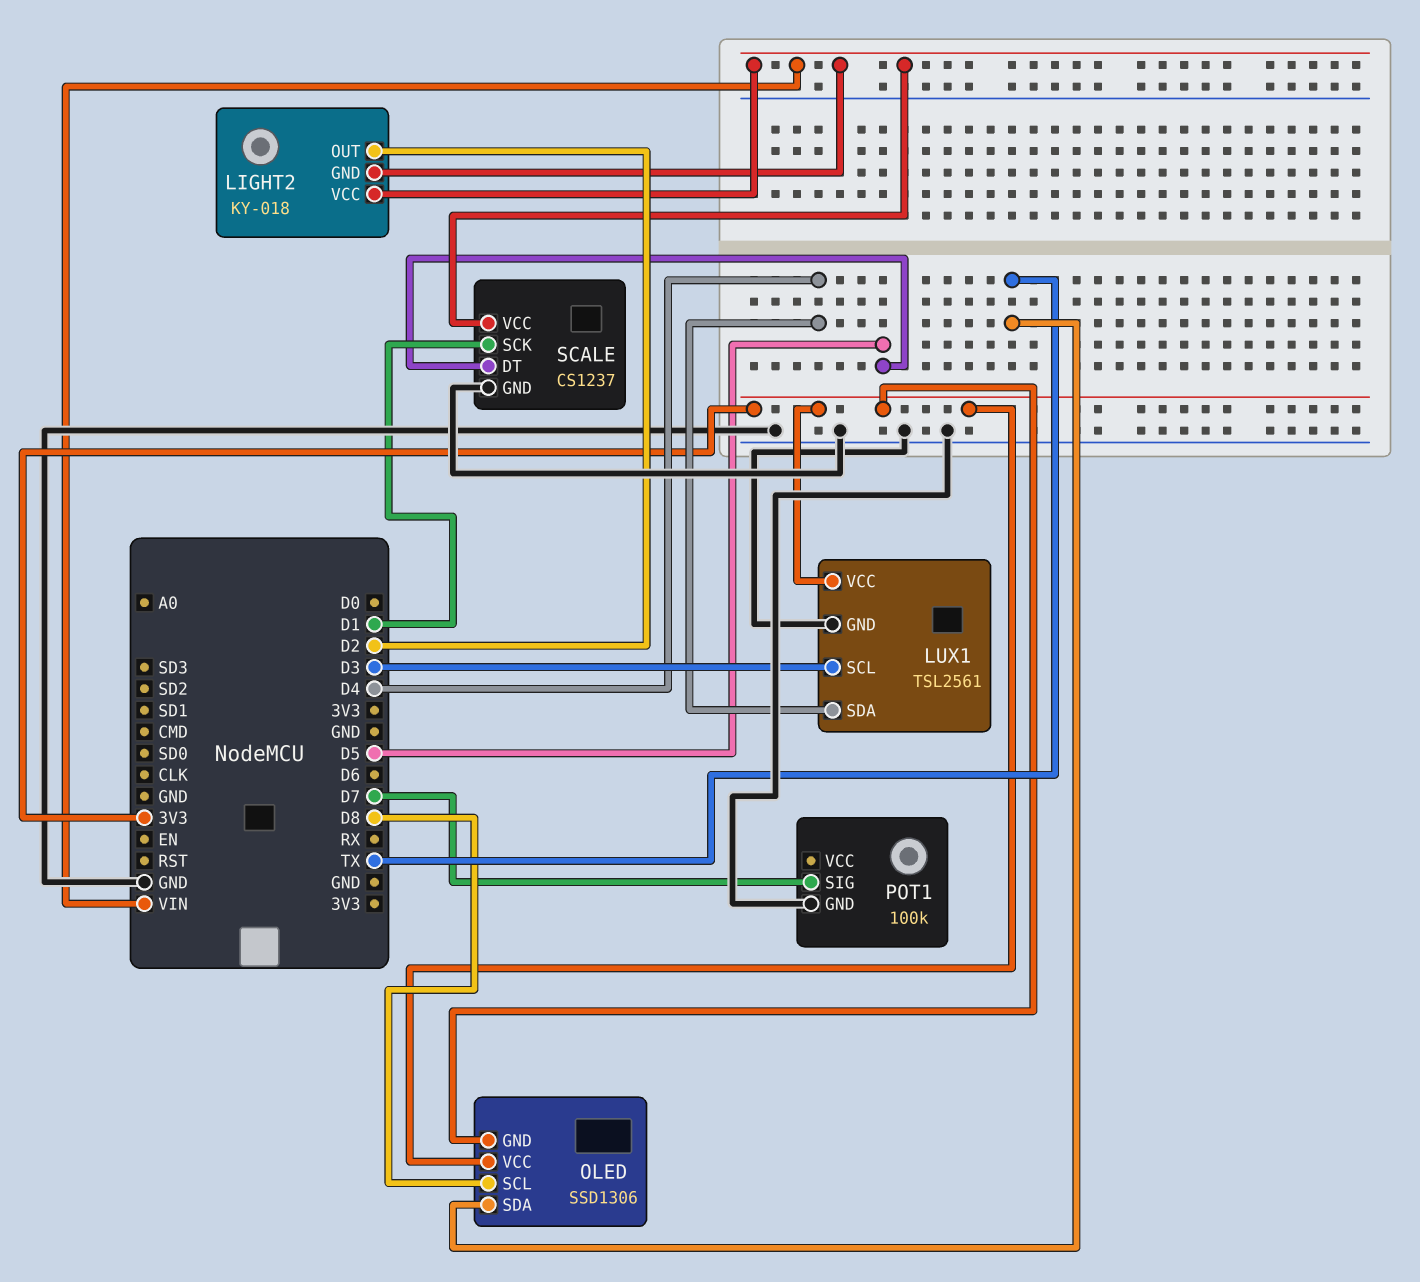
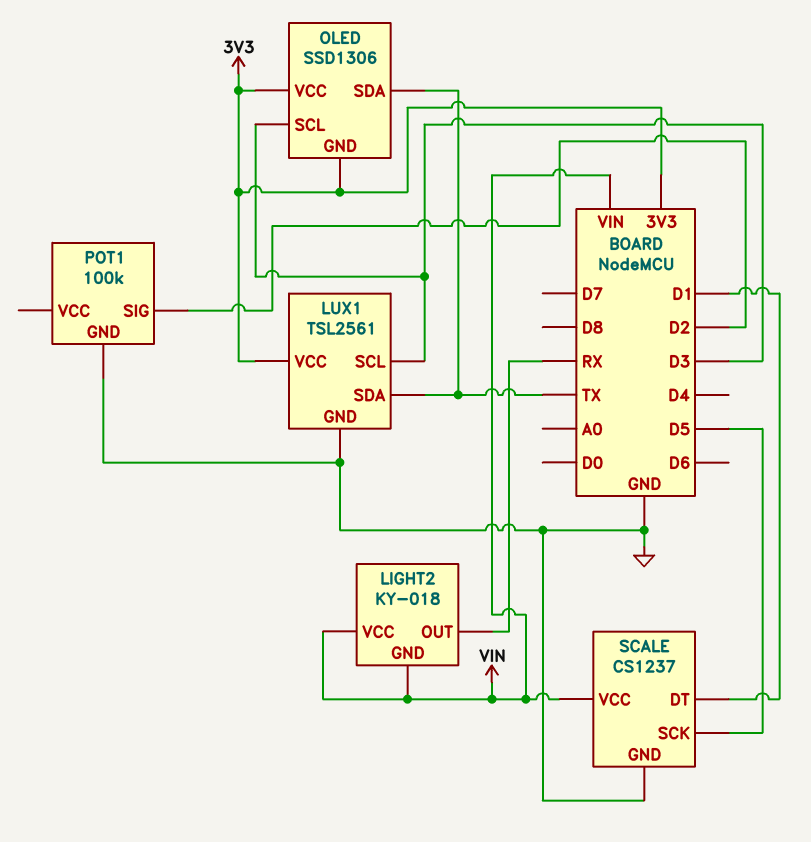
LIGHT2 pin OUT: D2 -> RX
LUX1 pin SDA: D4 -> TX
OLED pin SCL: D8 -> D3
POT1 pin SIG: D7 -> D2
SCALE pin DT: D5 -> D1
SCALE pin SCK: D1 -> D5

